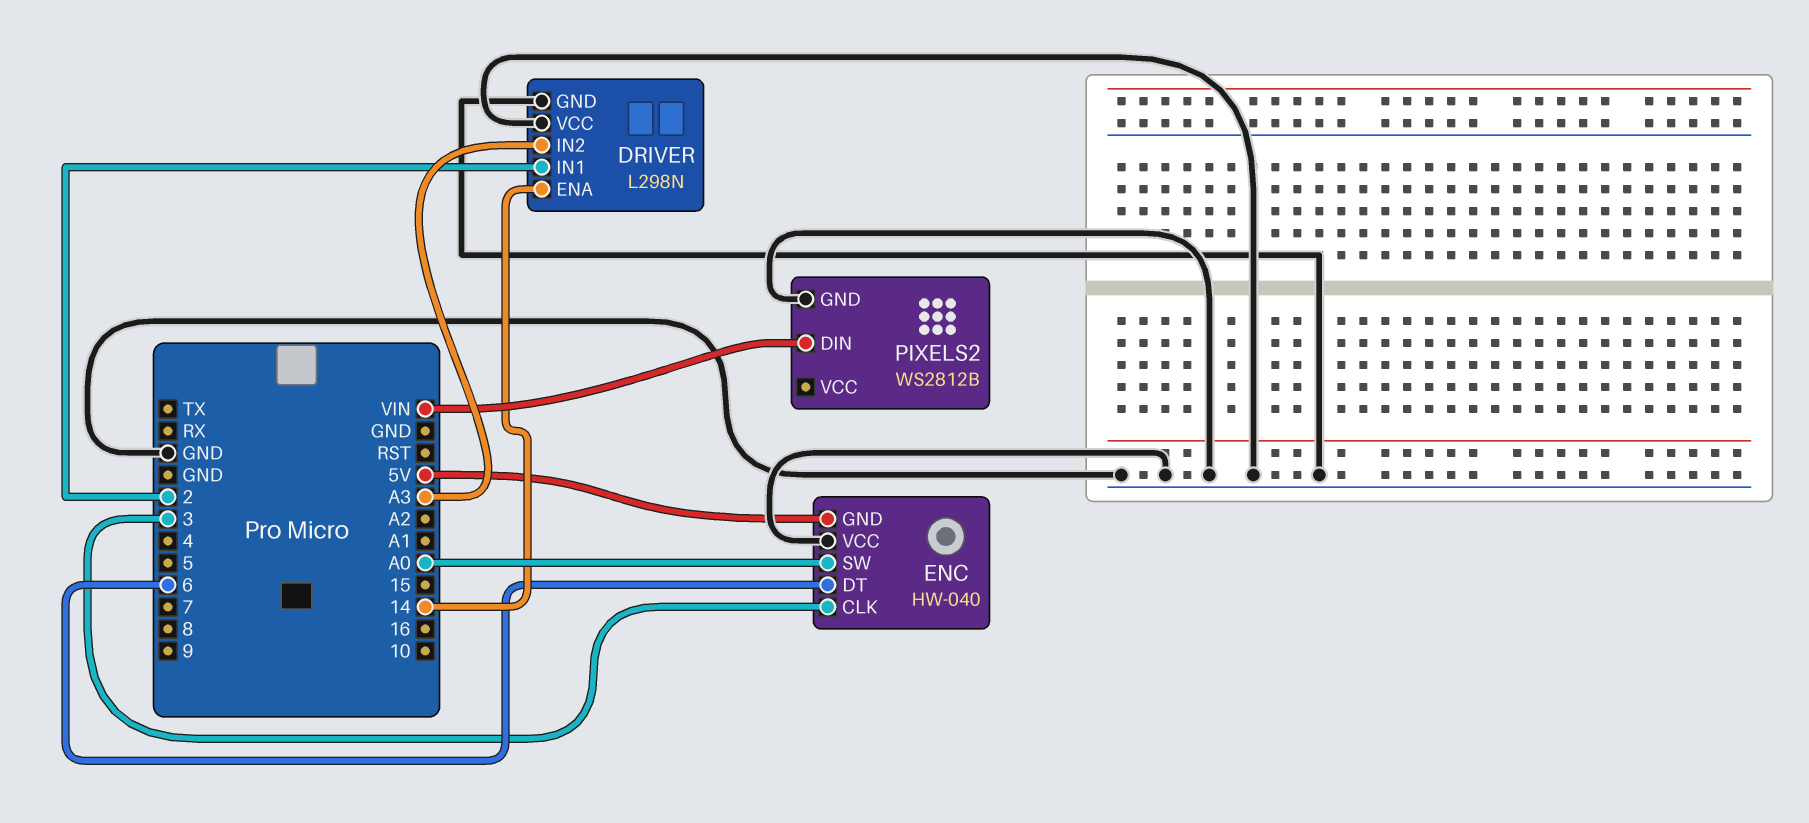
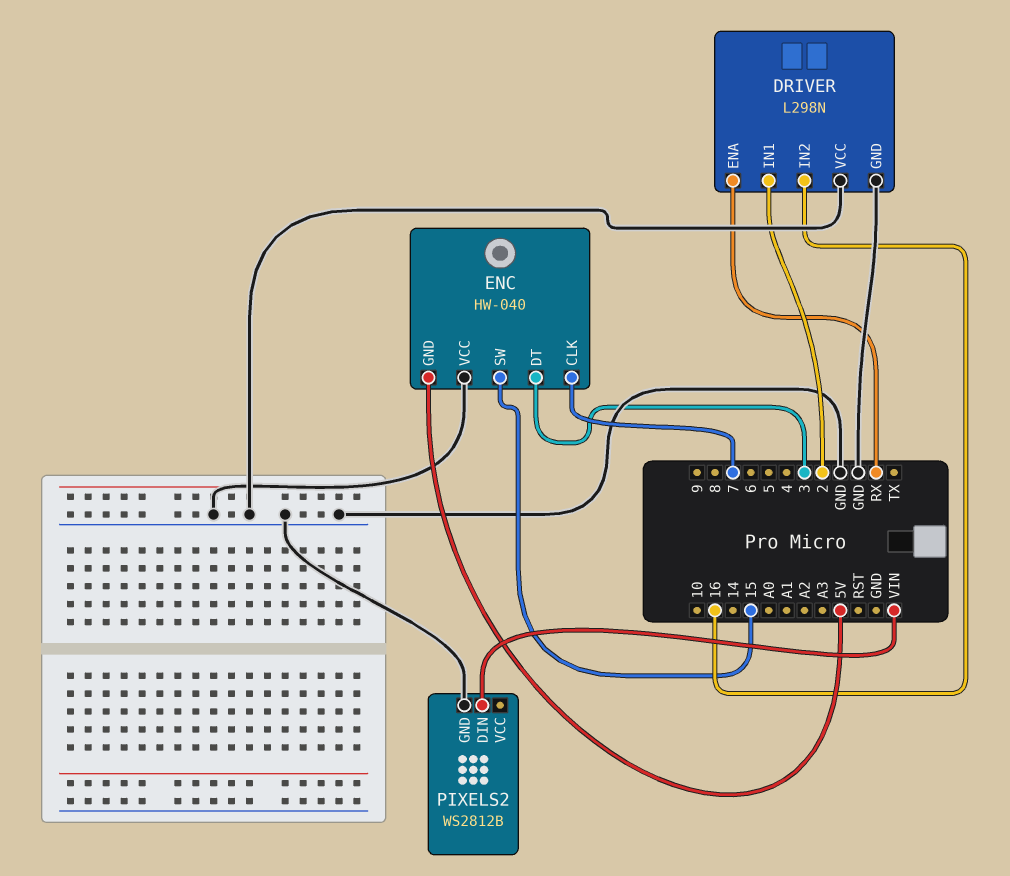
DRIVER pin ENA: 14 -> RX
DRIVER pin IN2: A3 -> 16
ENC pin CLK: 3 -> 7
ENC pin DT: 6 -> 3
ENC pin SW: A0 -> 15

